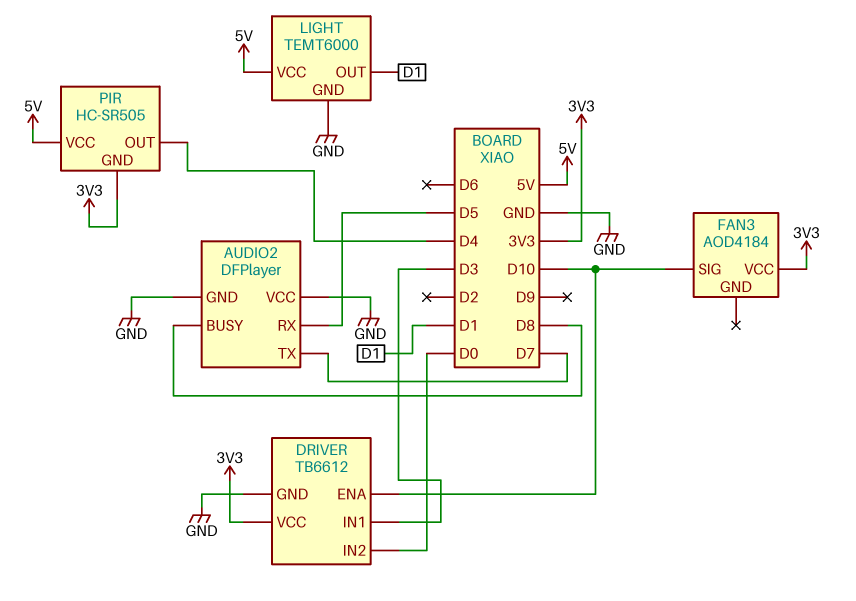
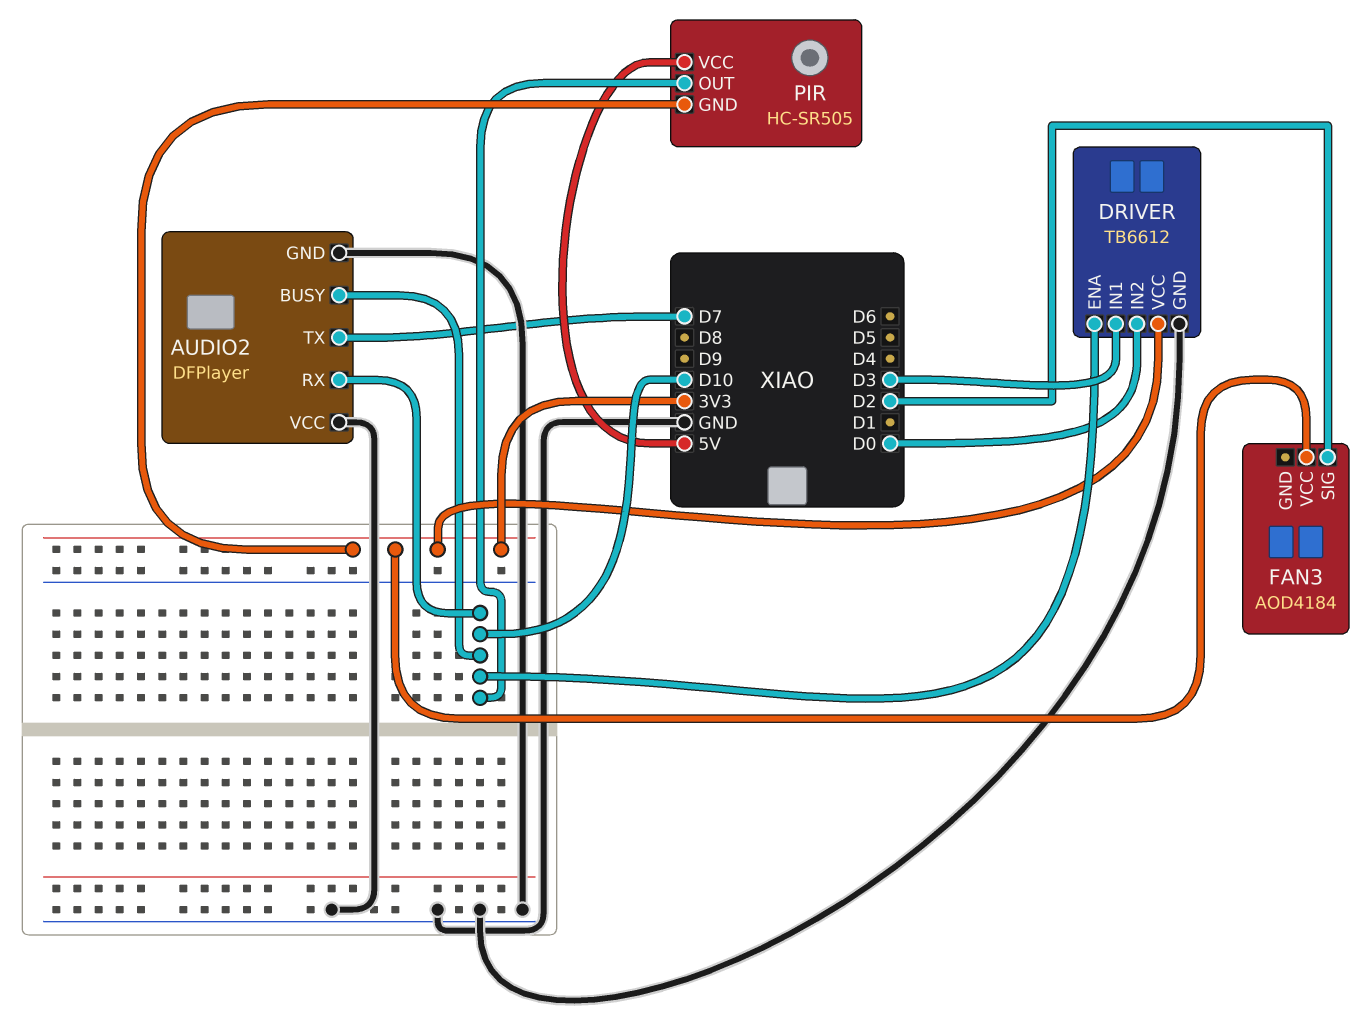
AUDIO2 pin BUSY: D8 -> D10
AUDIO2 pin RX: D5 -> D10
FAN3 pin SIG: D10 -> D2
LIGHT: TEMT6000 -> none
LIGHT pin GND: GND -> none
LIGHT pin OUT: D1 -> none
LIGHT pin VCC: 5V -> none
PIR pin OUT: D4 -> D10

